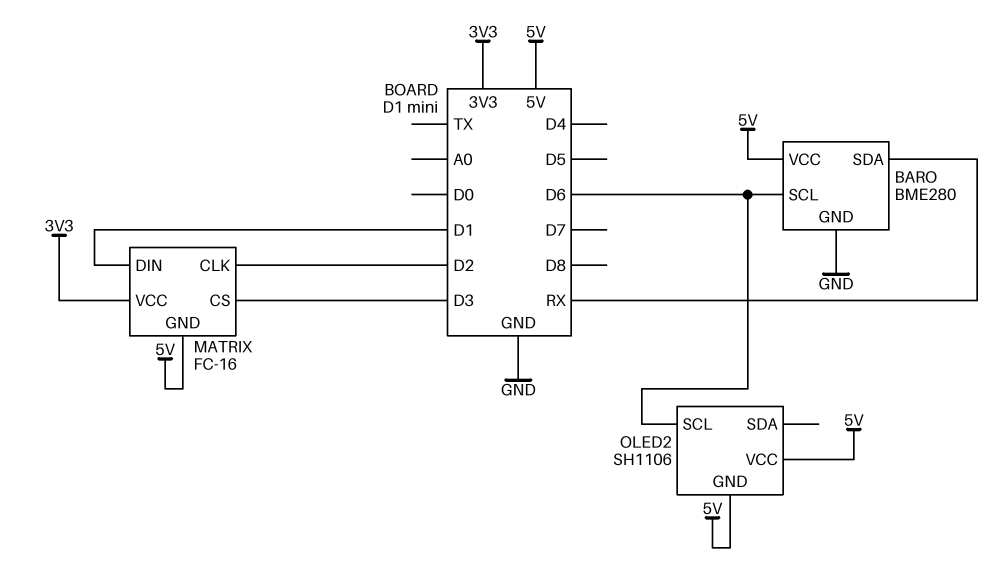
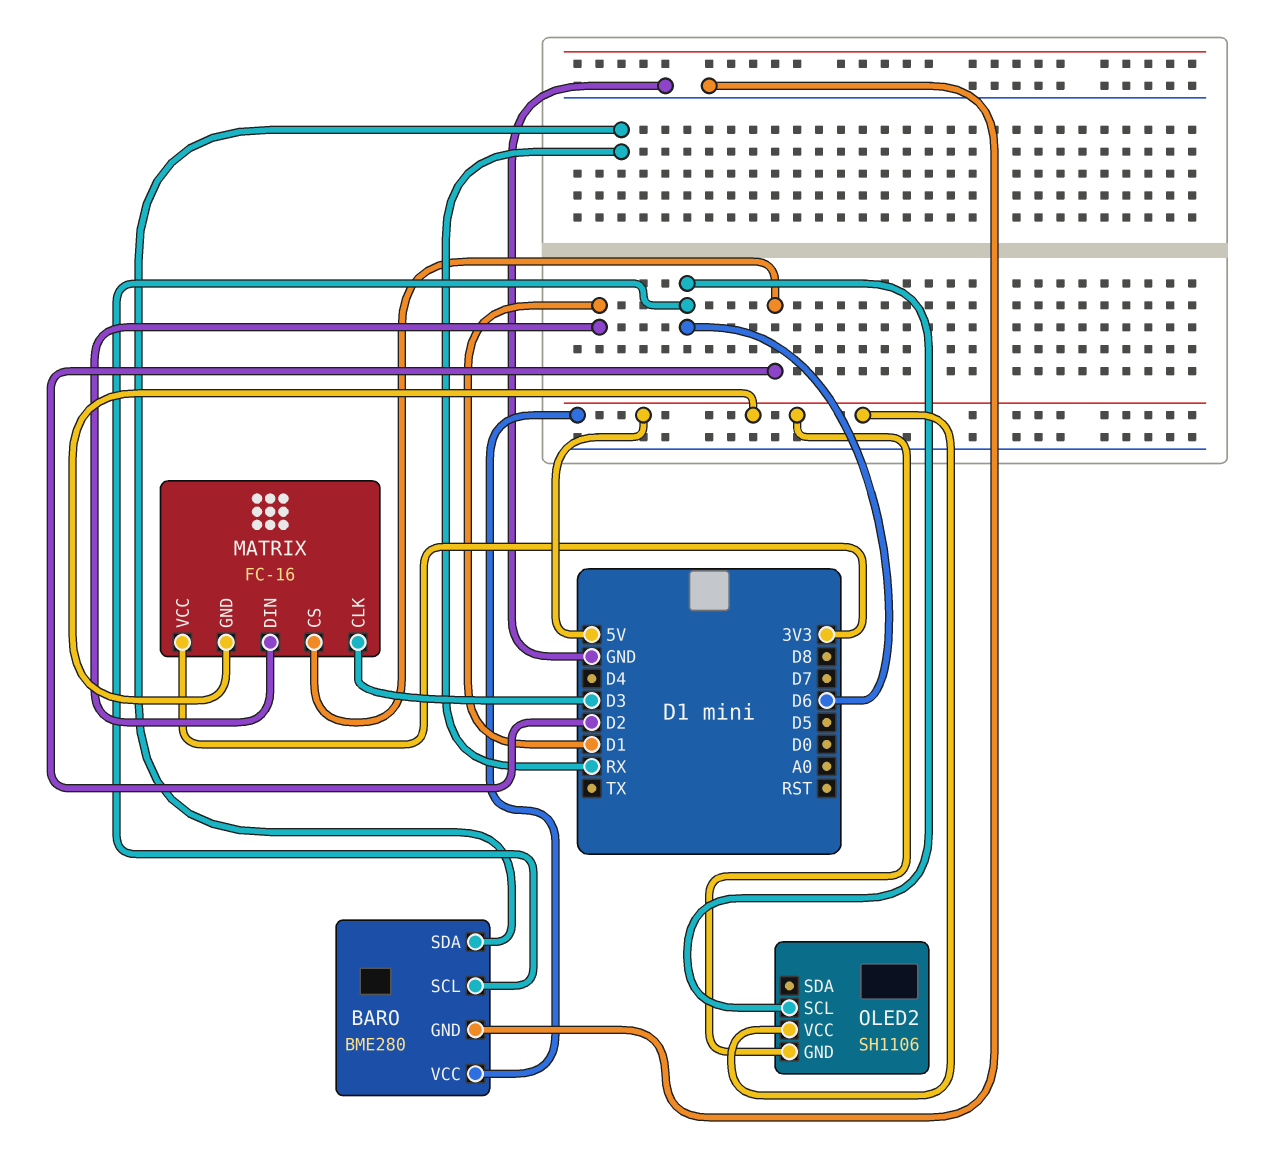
MATRIX pin CLK: D2 -> D3
MATRIX pin CS: D3 -> D2

